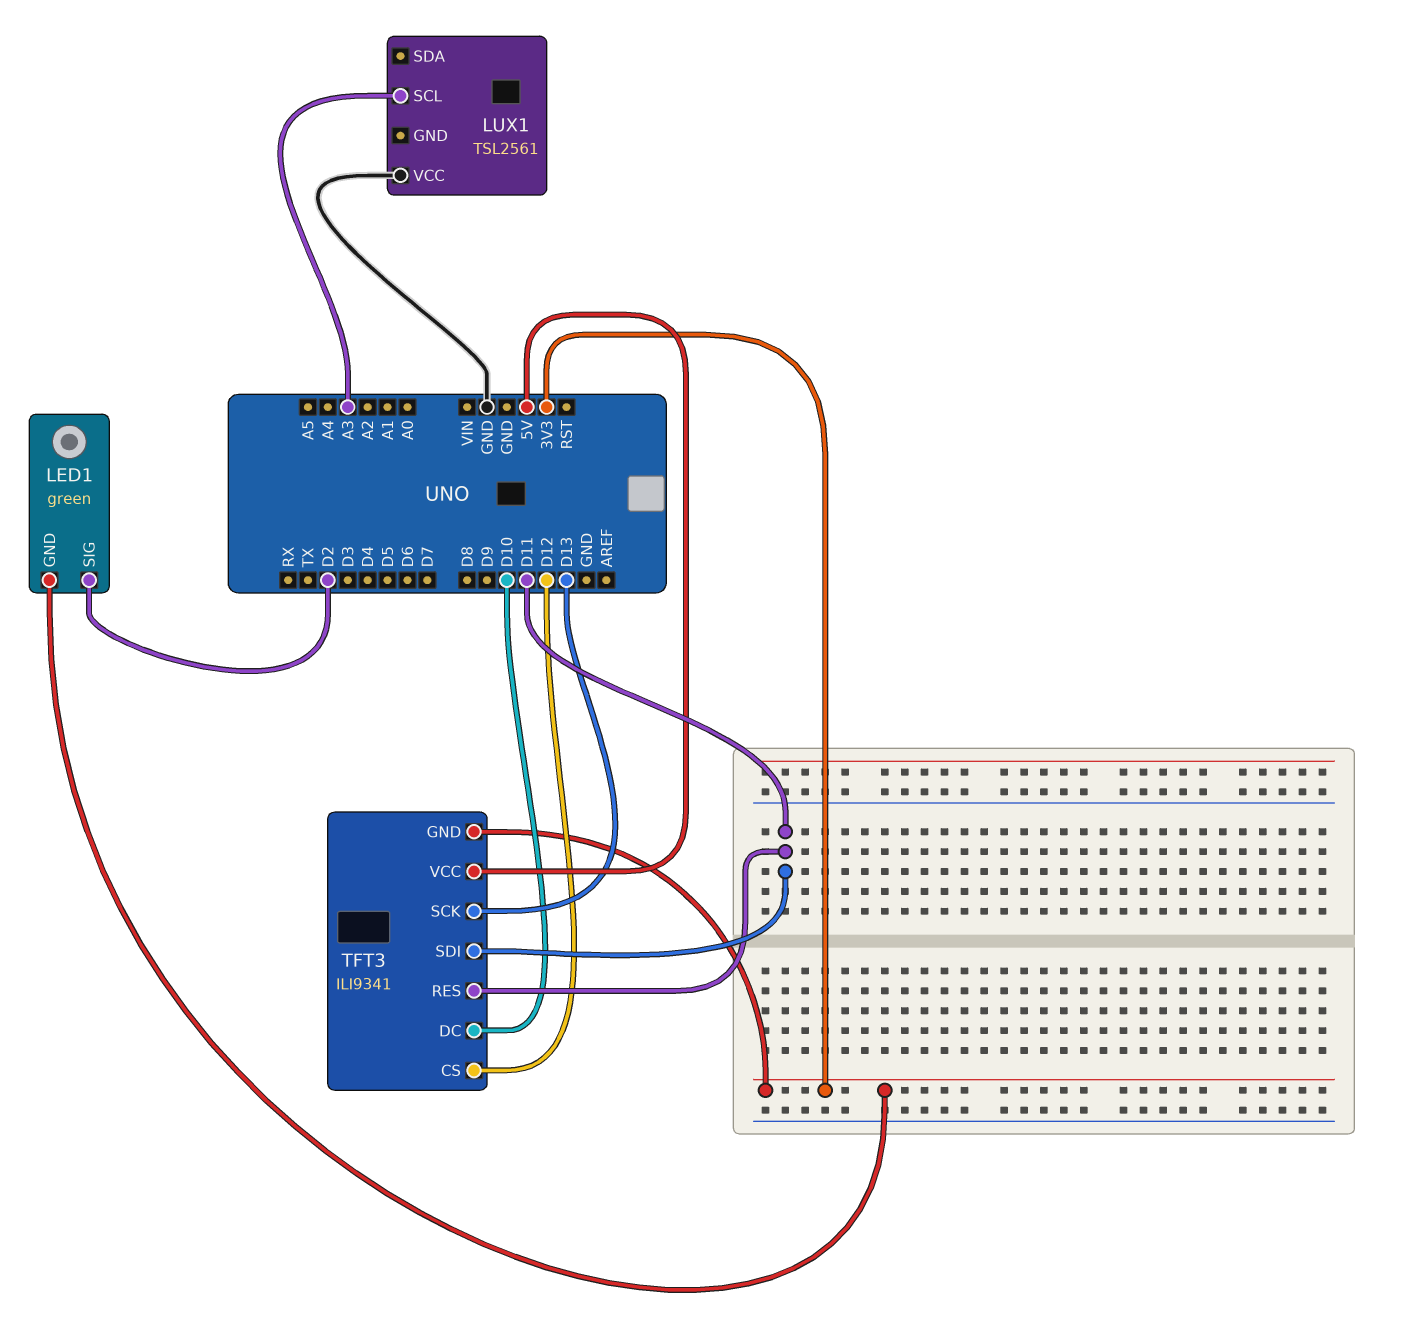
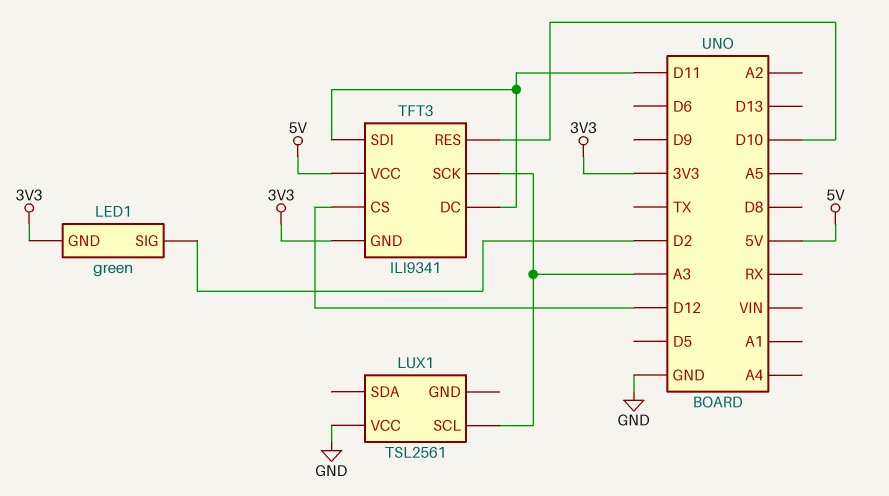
TFT3 pin DC: D10 -> D11
TFT3 pin RES: D11 -> D10
TFT3 pin SCK: D13 -> A3

